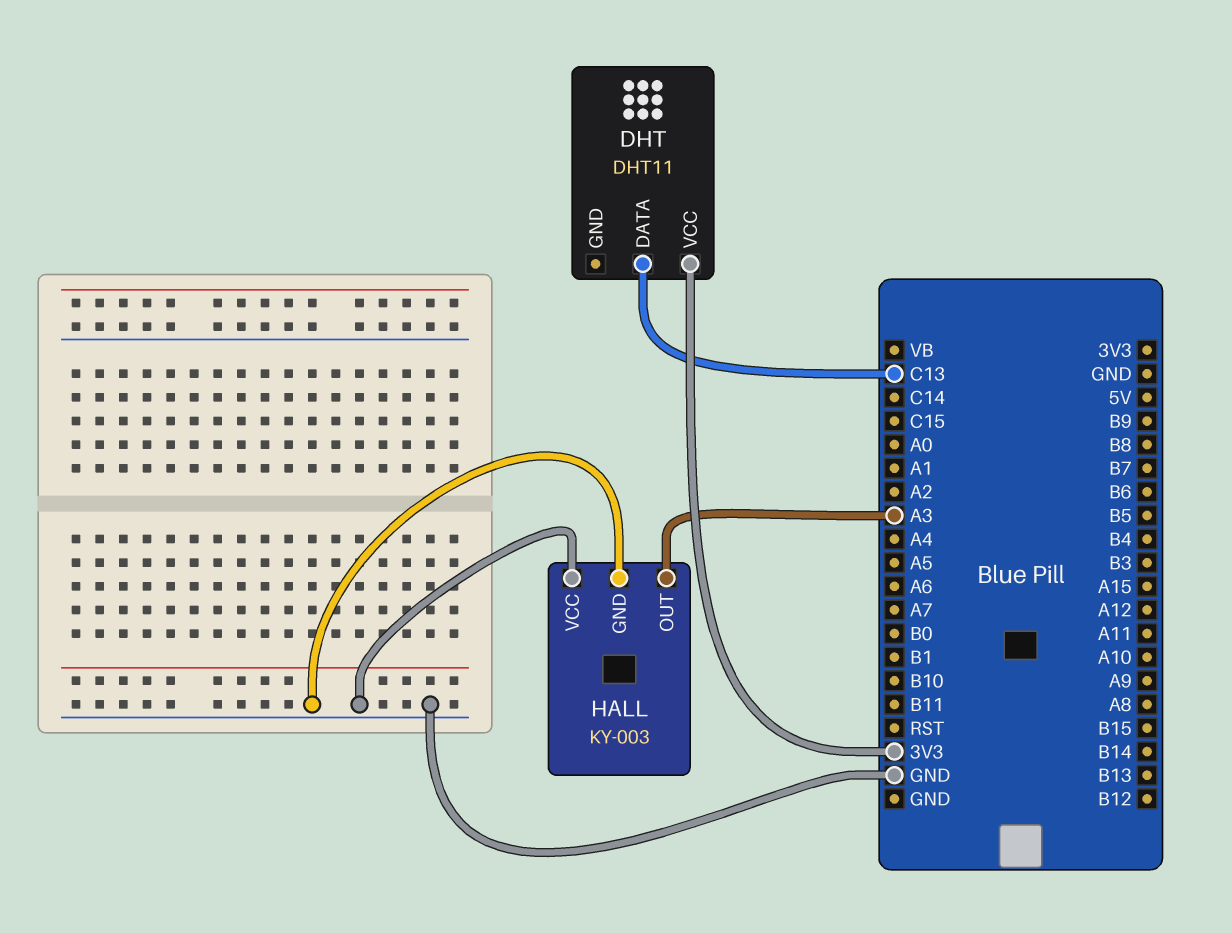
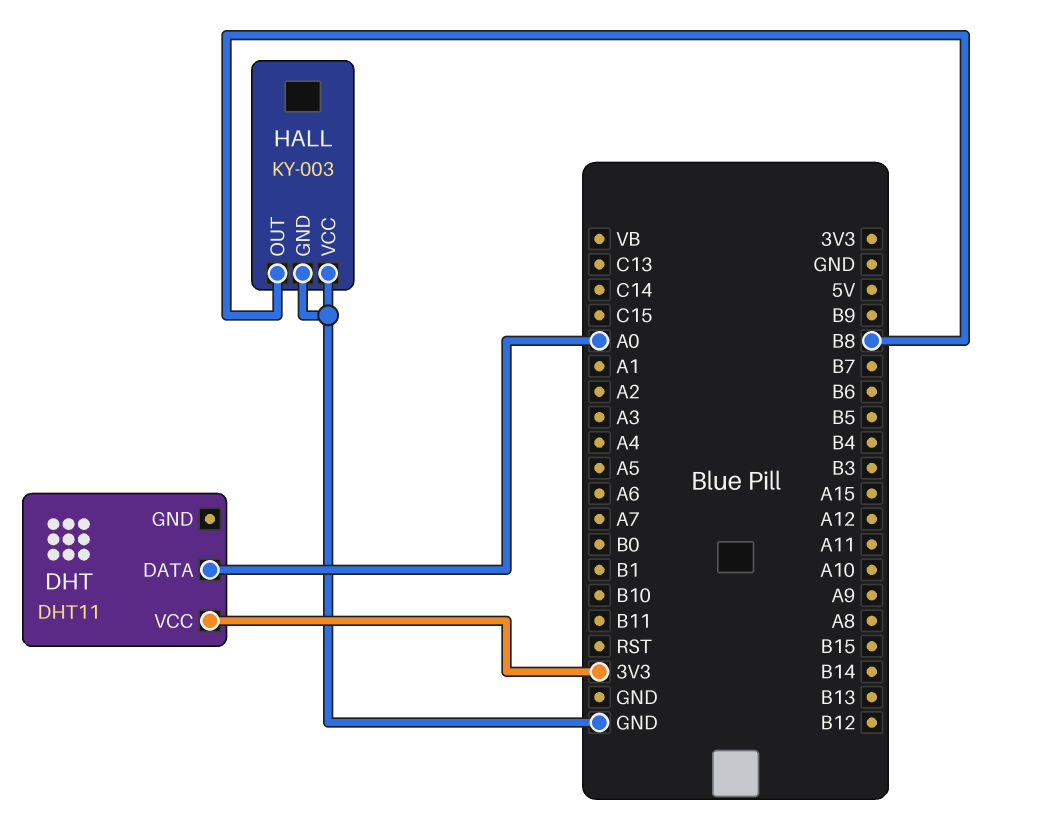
DHT pin DATA: C13 -> A0
HALL pin OUT: A3 -> B8

